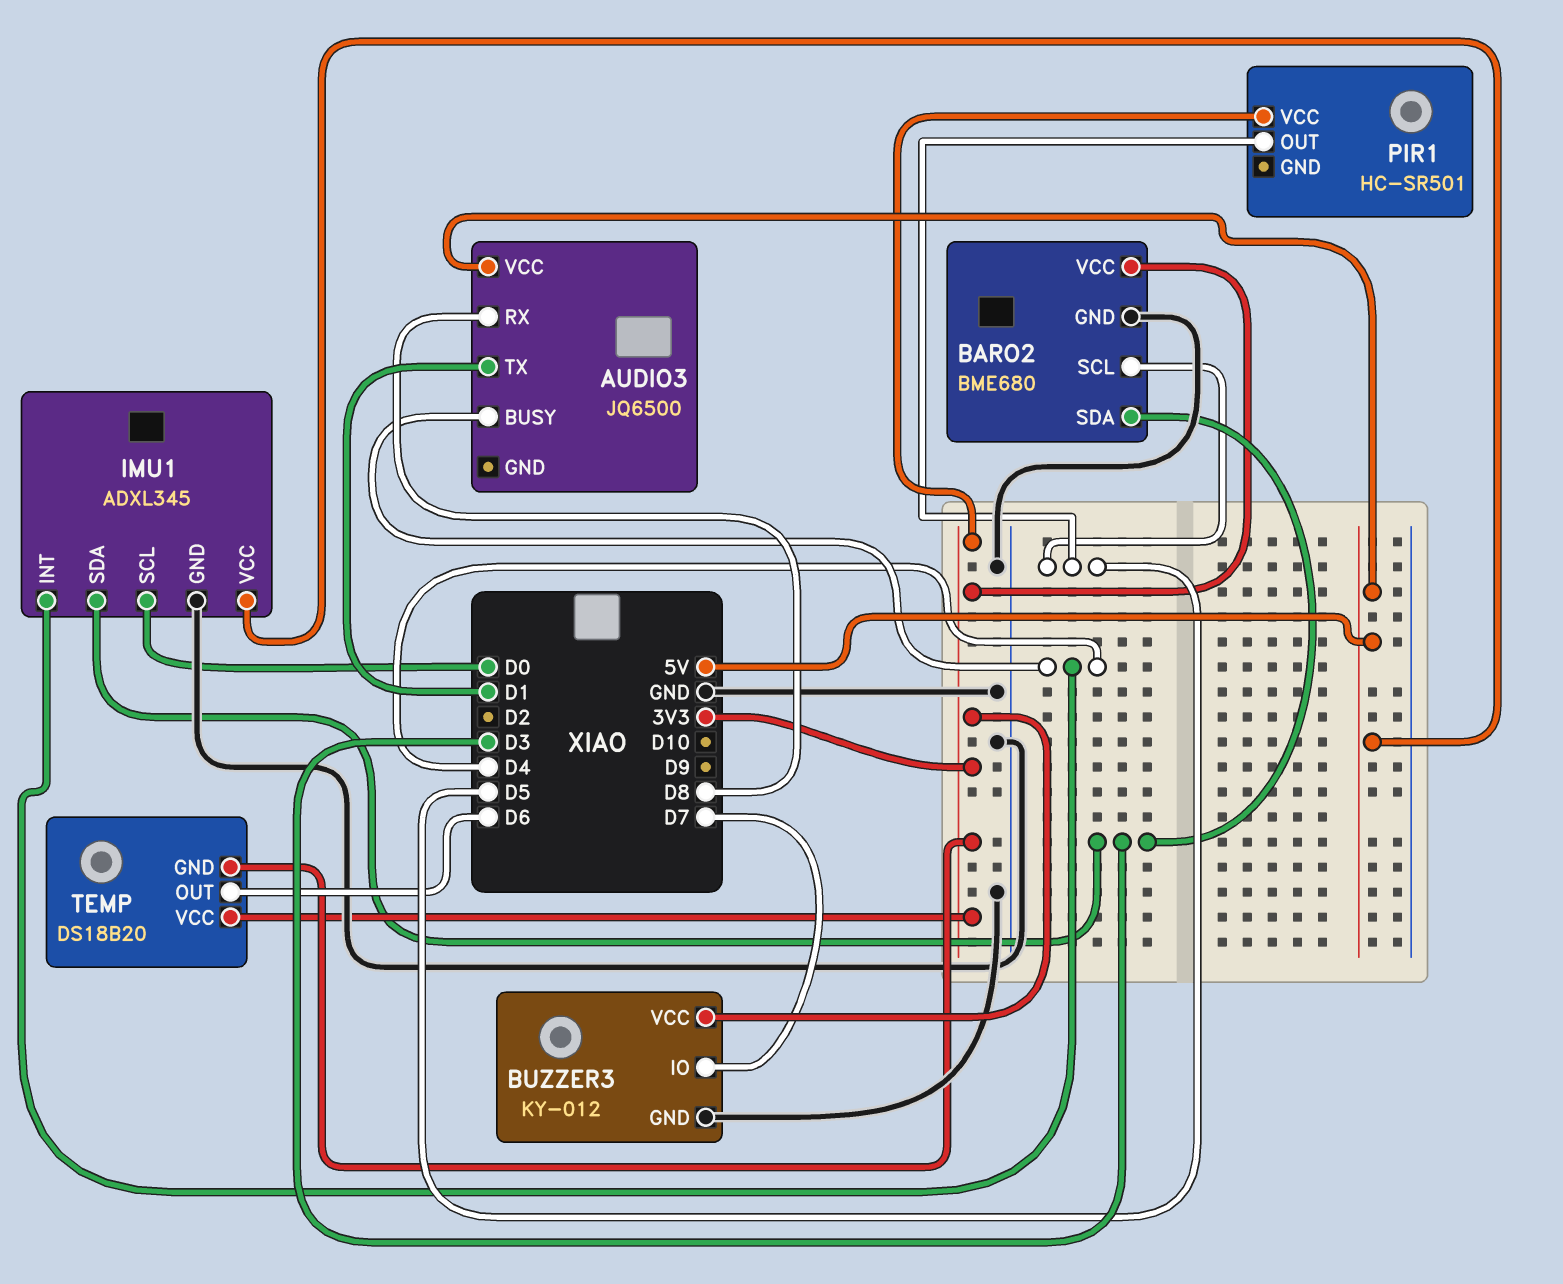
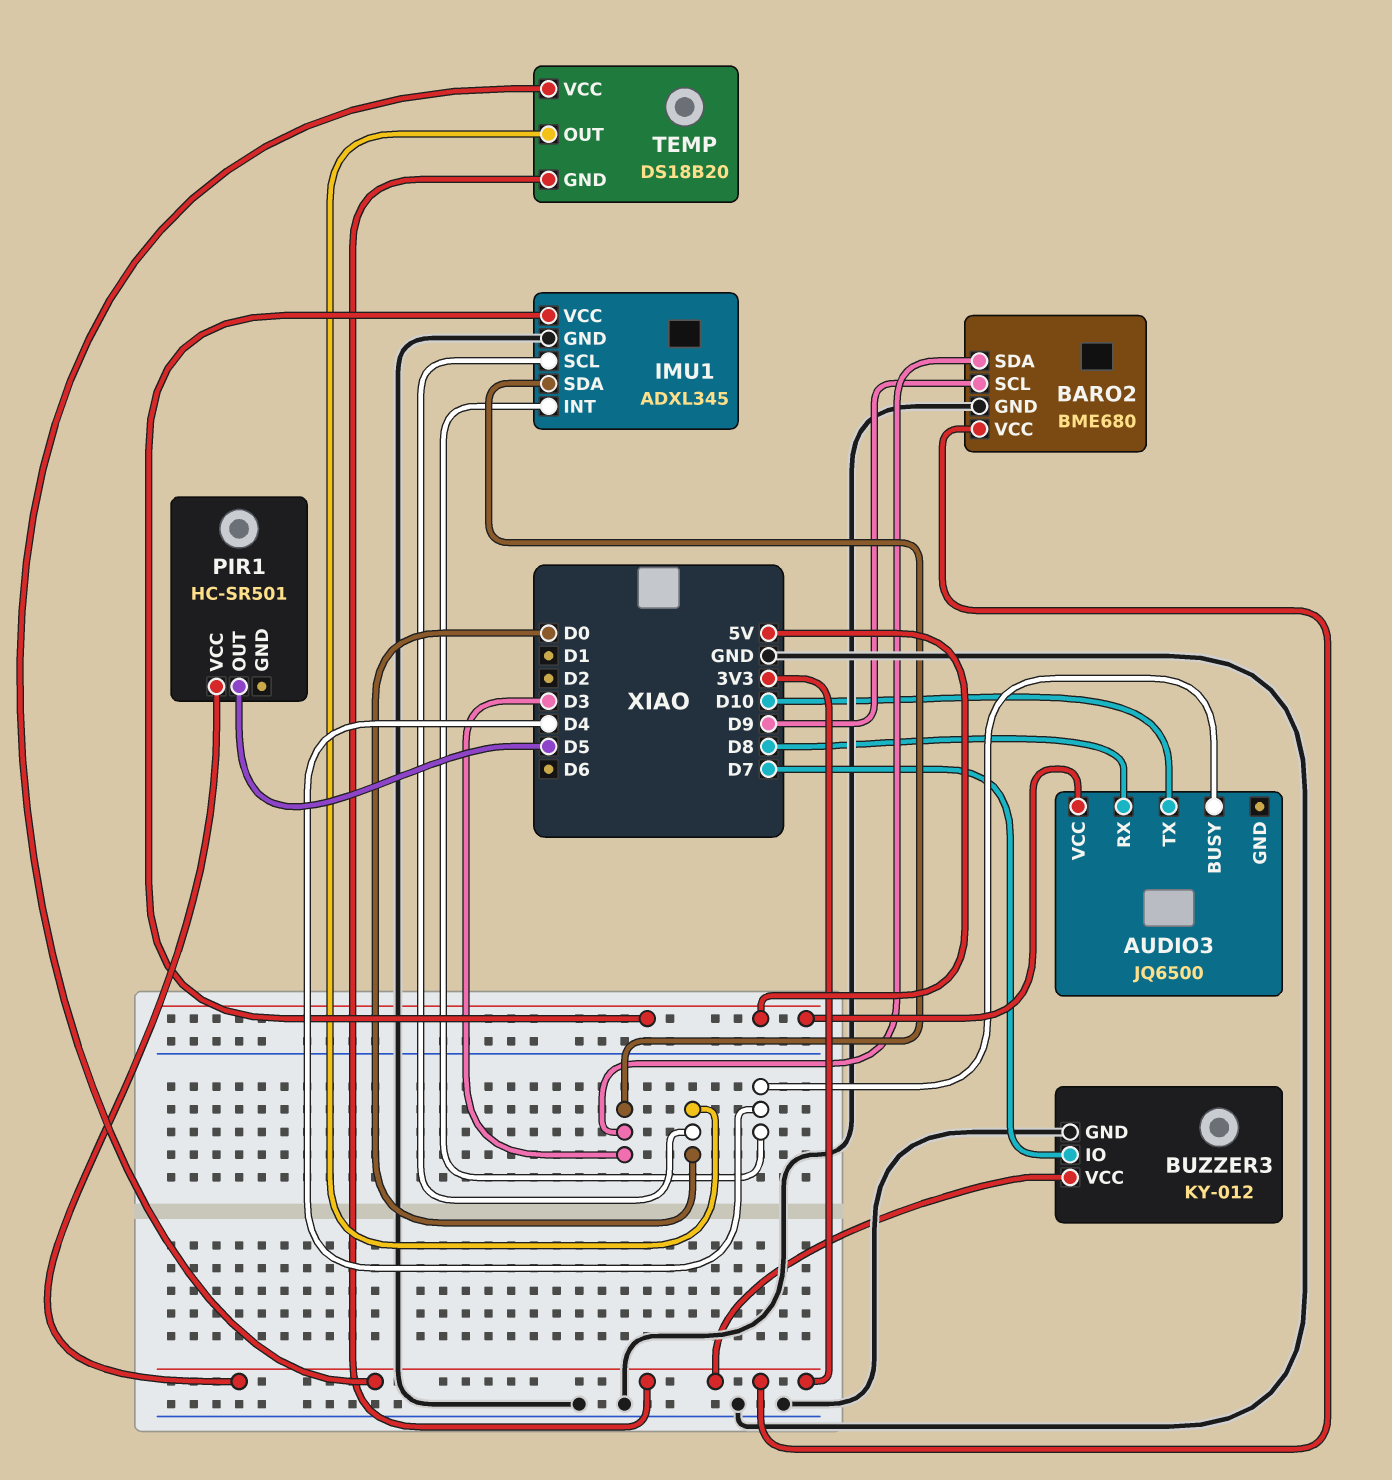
AUDIO3 pin TX: D1 -> D10
BARO2 pin SCL: D5 -> D9
TEMP pin OUT: D6 -> D0

